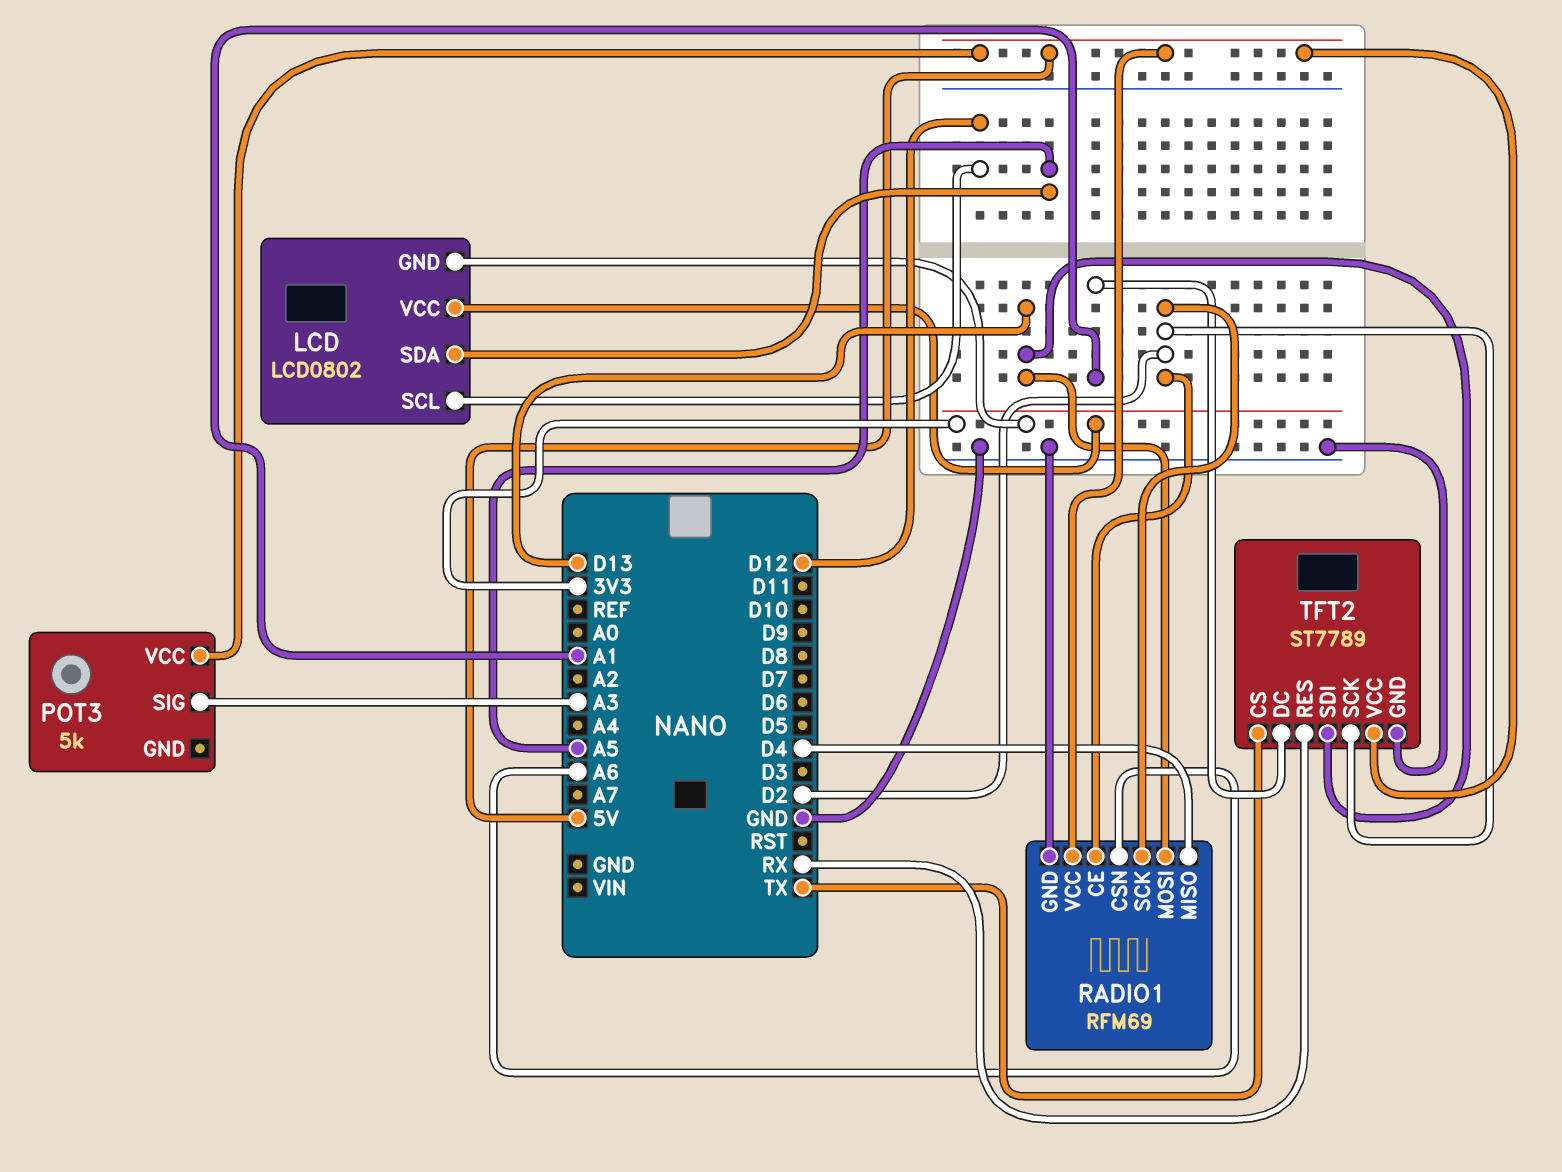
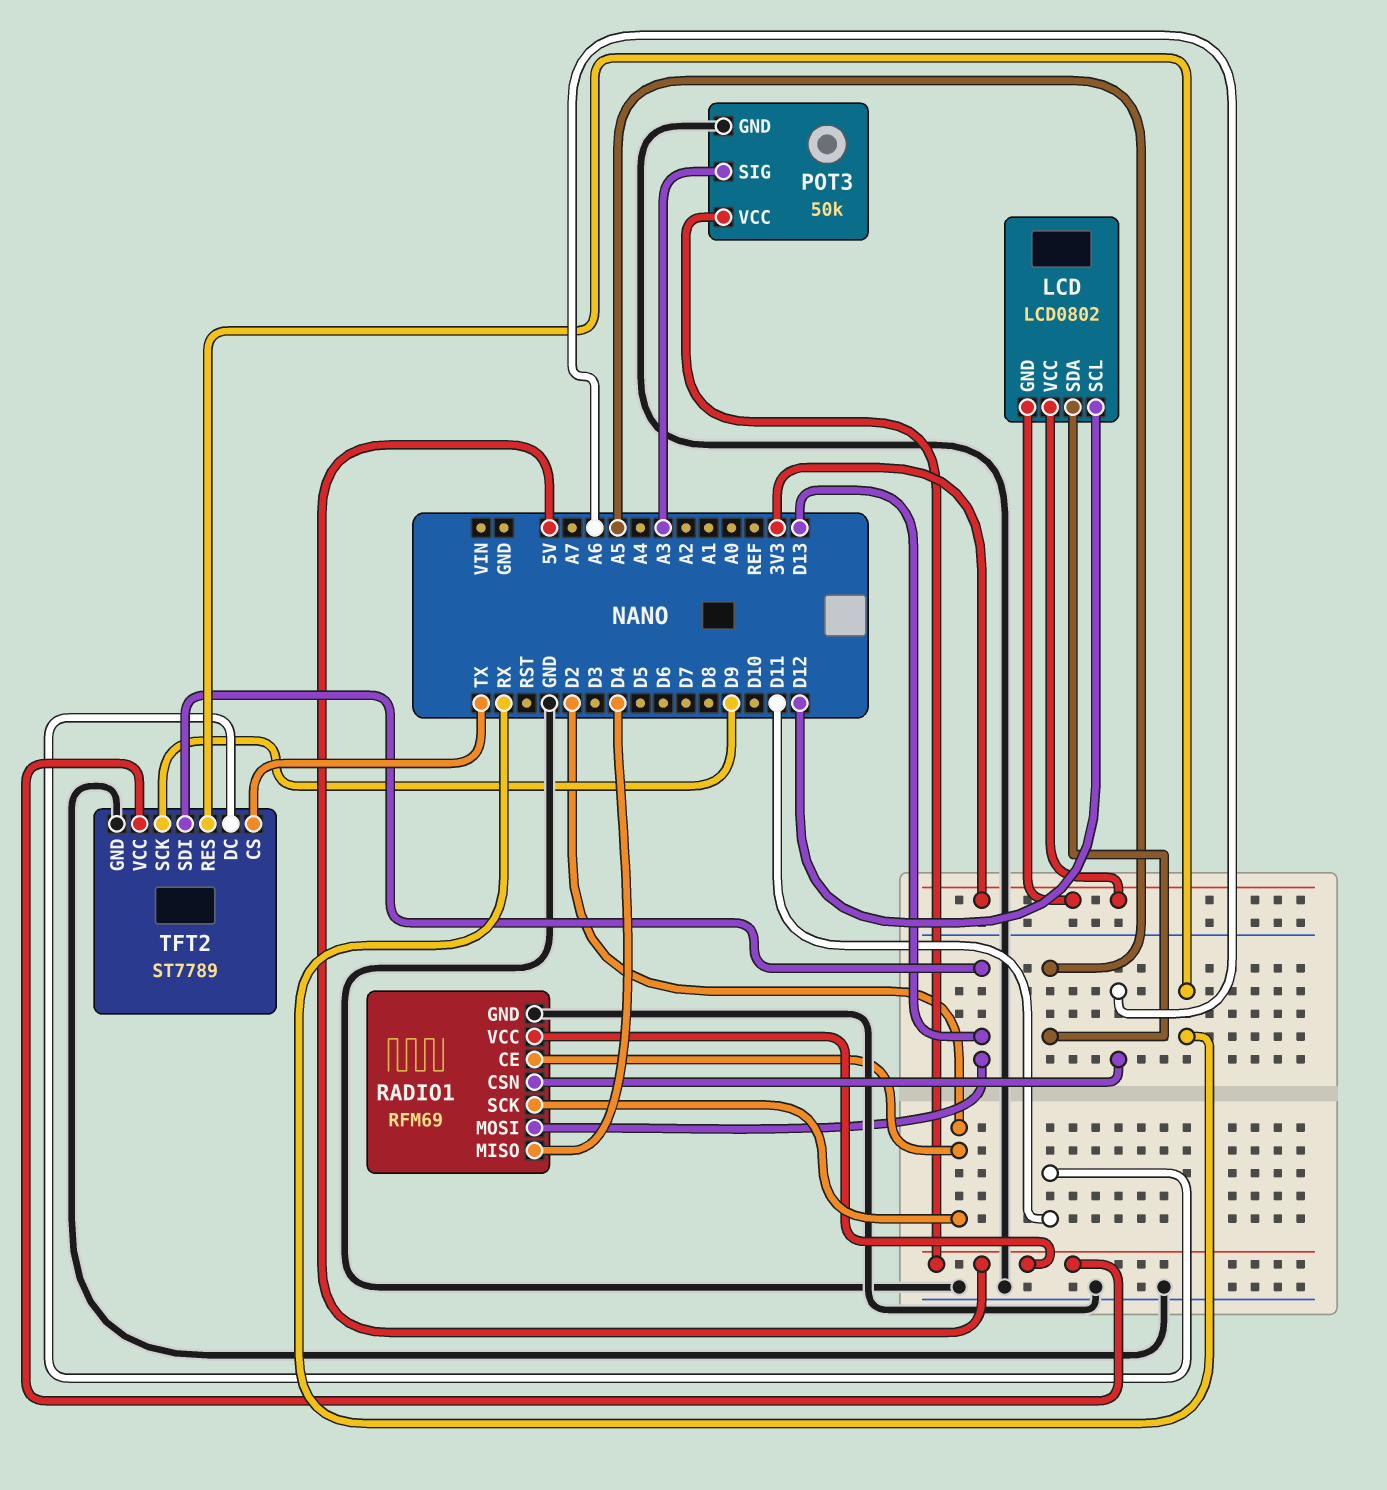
POT3: 5k -> 50k
POT3 pin GND: none -> GND
TFT2 pin DC: A1 -> D11
TFT2 pin SCK: D2 -> D9

